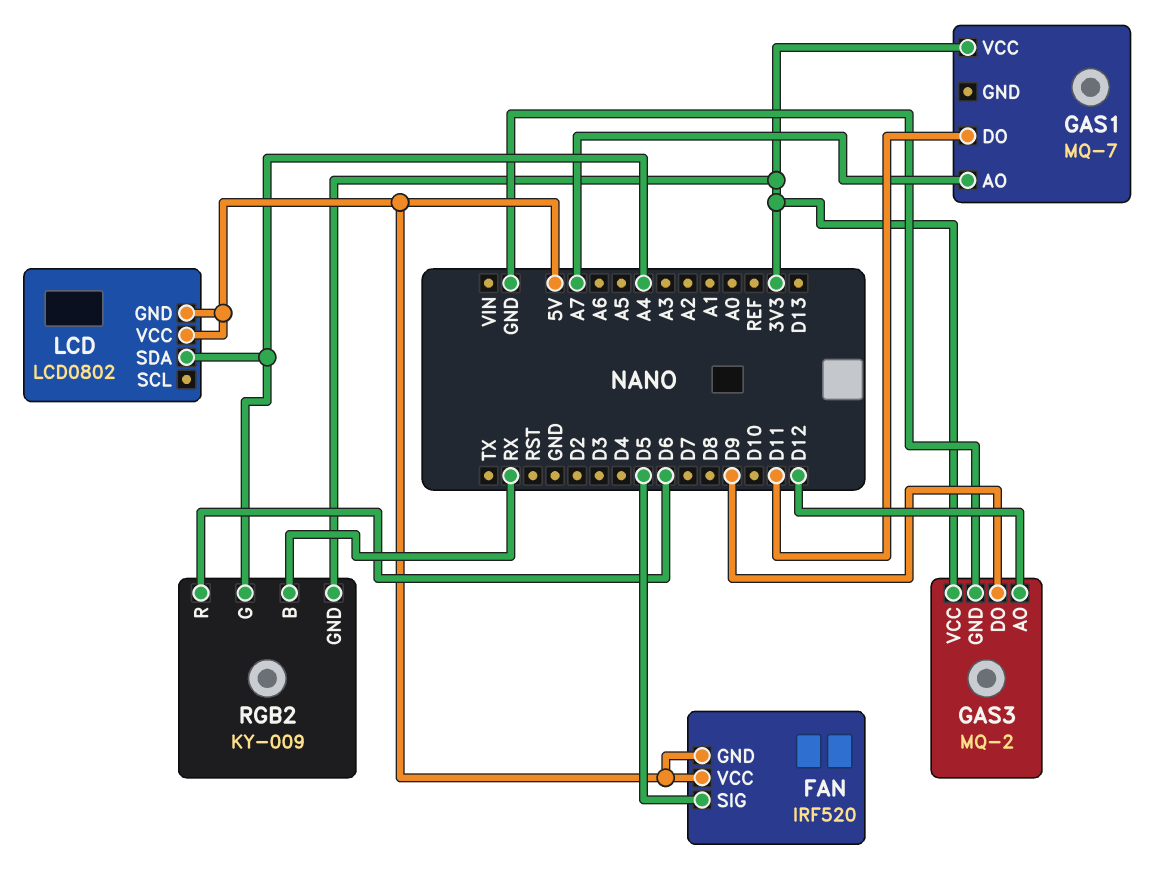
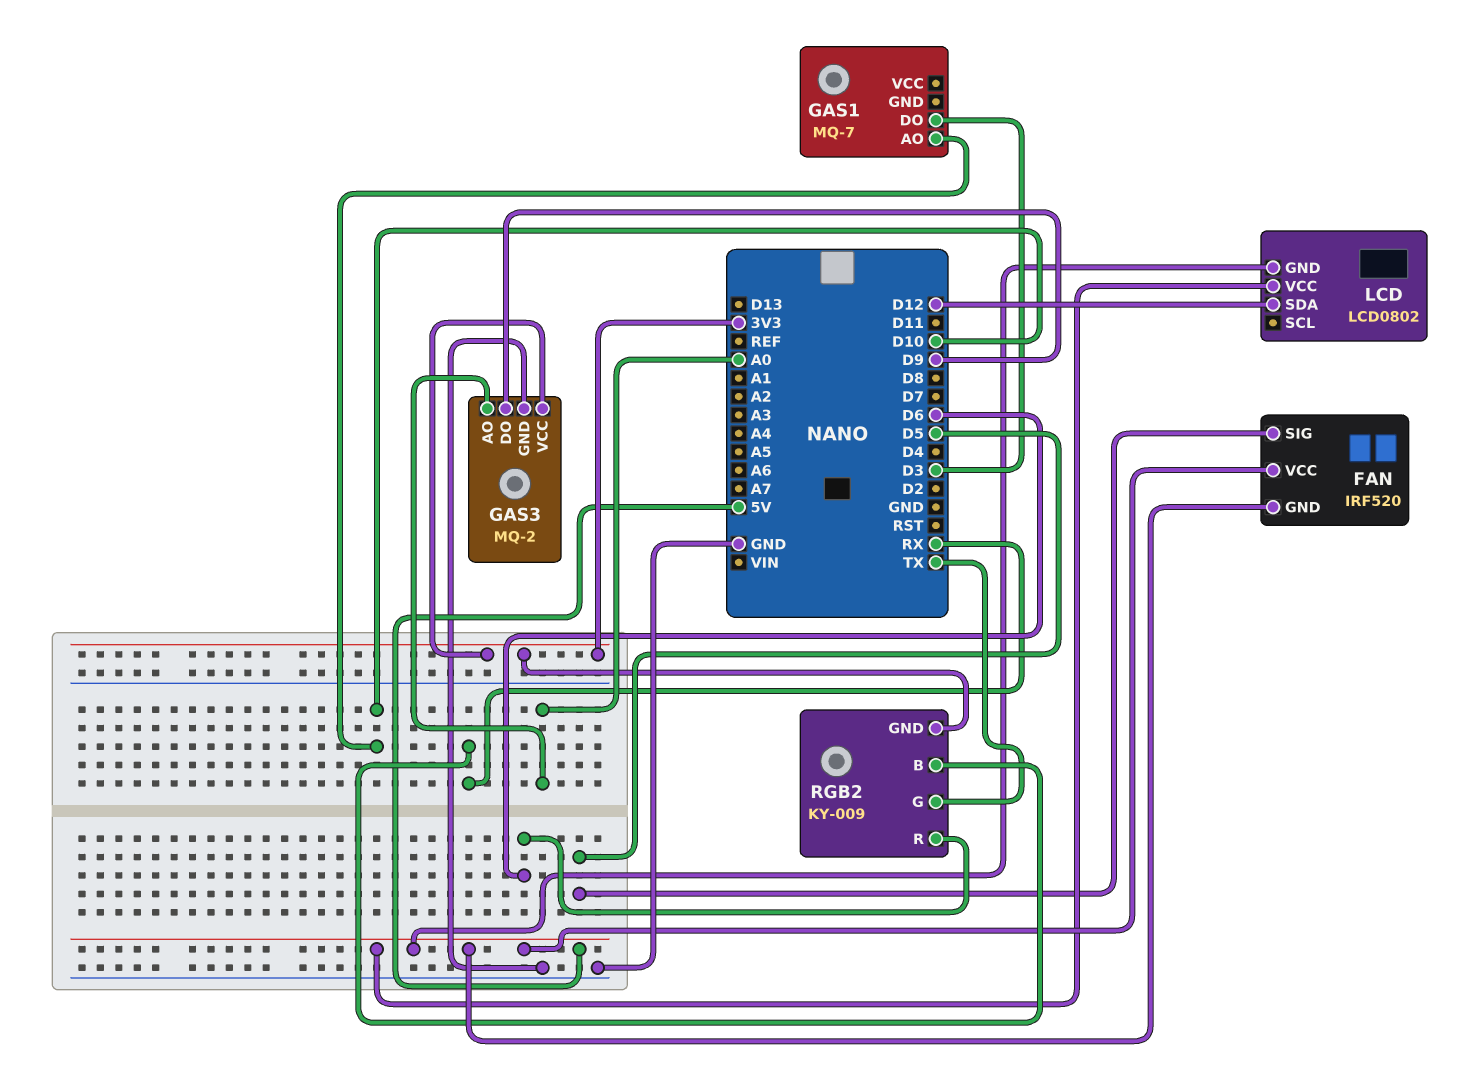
GAS1 pin AO: A7 -> D10
GAS1 pin DO: D11 -> D3
GAS1 pin VCC: 3V3 -> none
GAS3 pin AO: D12 -> A0
LCD pin SDA: A4 -> D12
RGB2 pin G: A4 -> TX

